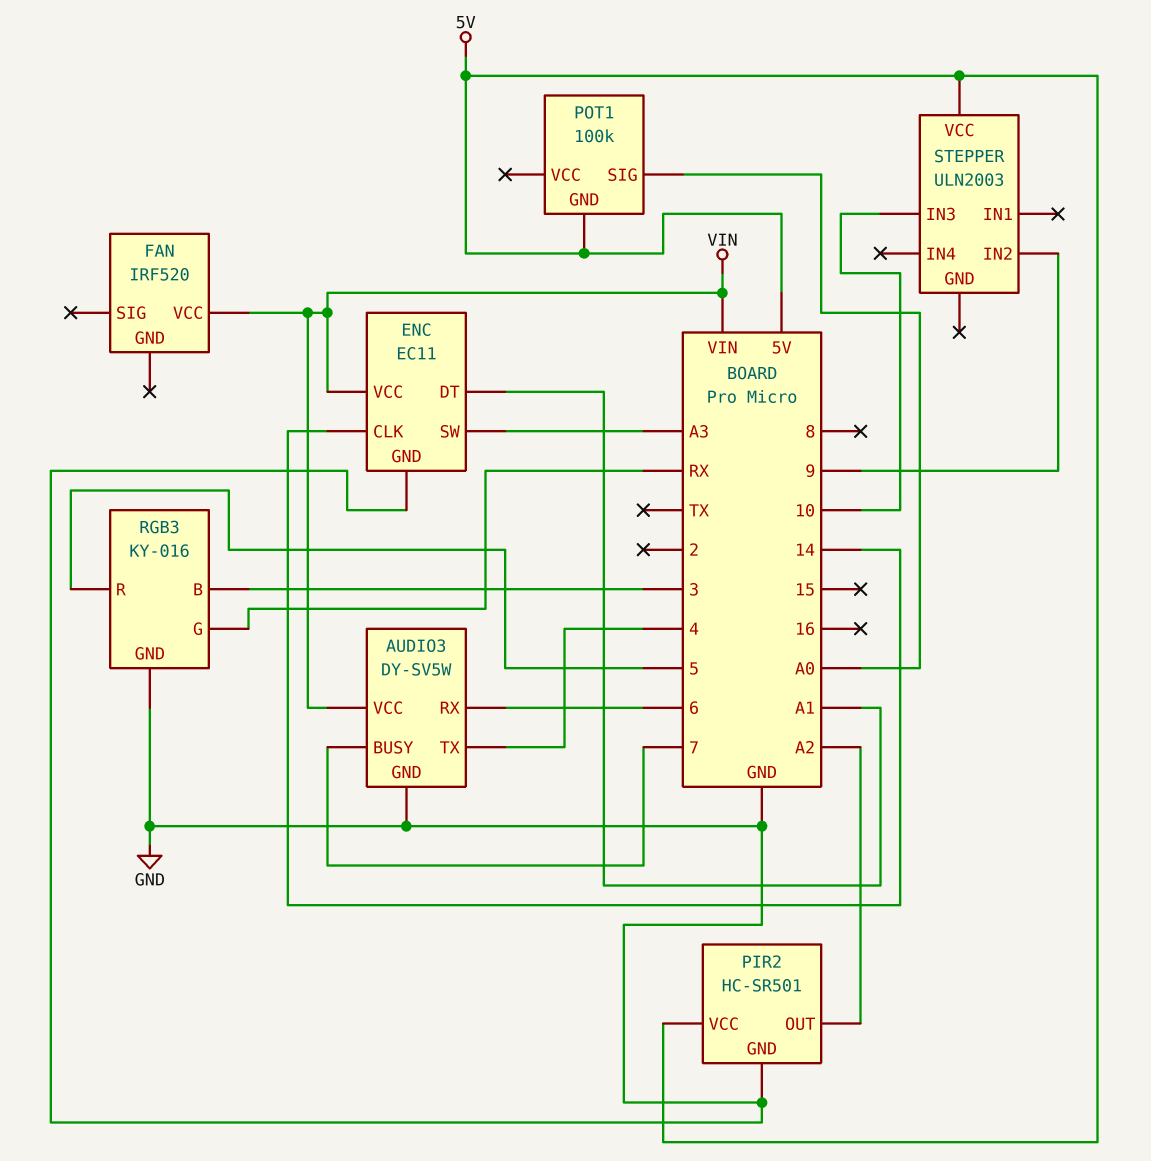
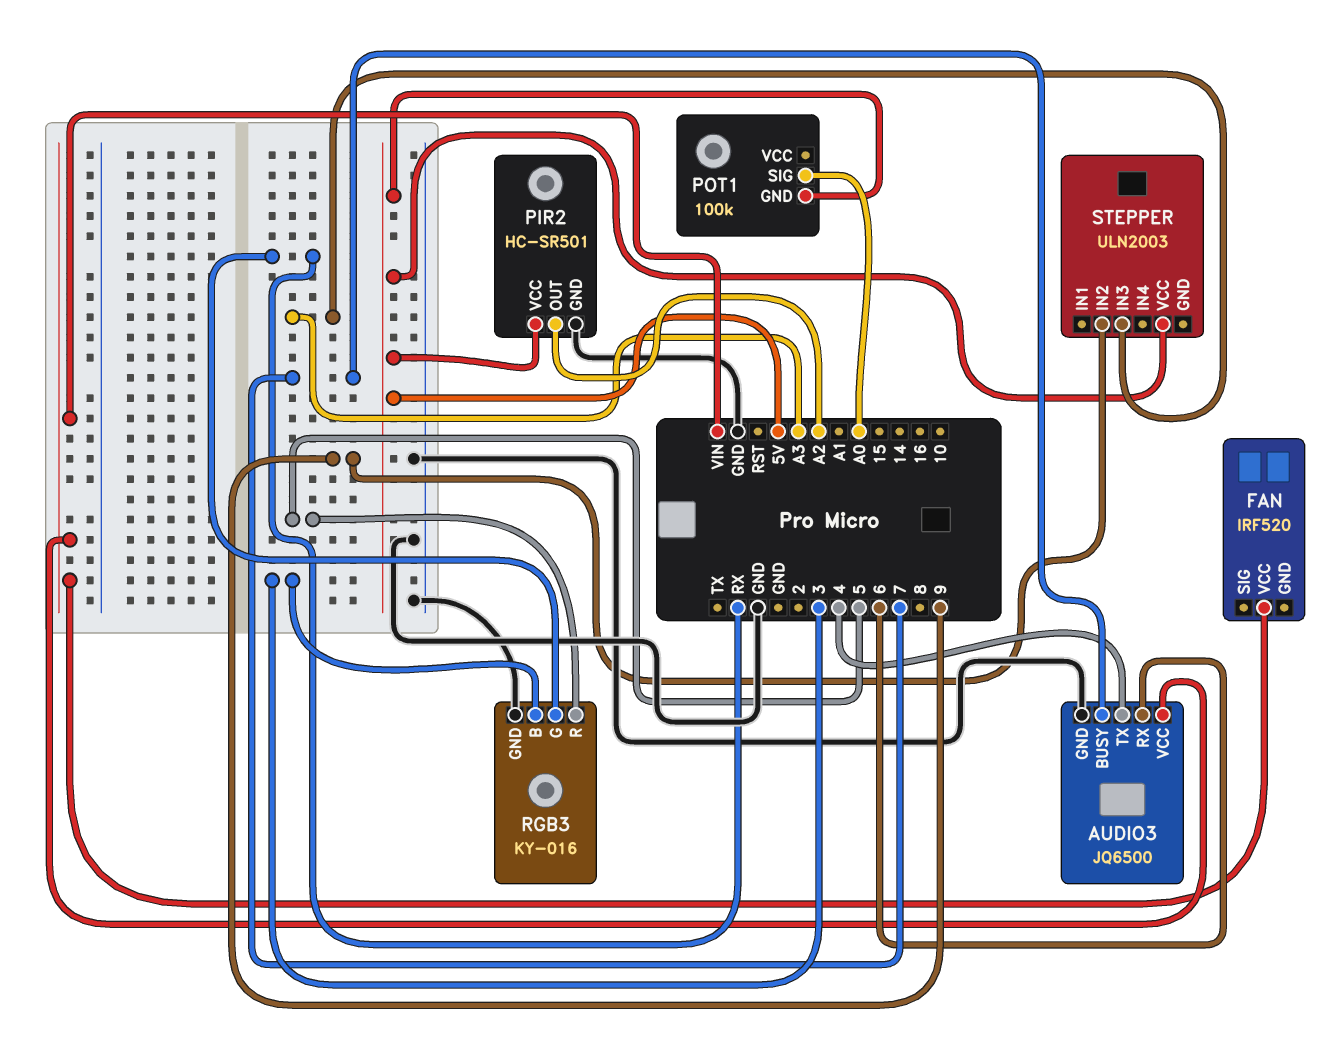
AUDIO3: DY-SV5W -> JQ6500
ENC: EC11 -> none
ENC pin CLK: 14 -> none
ENC pin DT: A1 -> none
ENC pin GND: GND -> none
ENC pin SW: A3 -> none
ENC pin VCC: VIN -> none
STEPPER pin IN3: 10 -> A3

